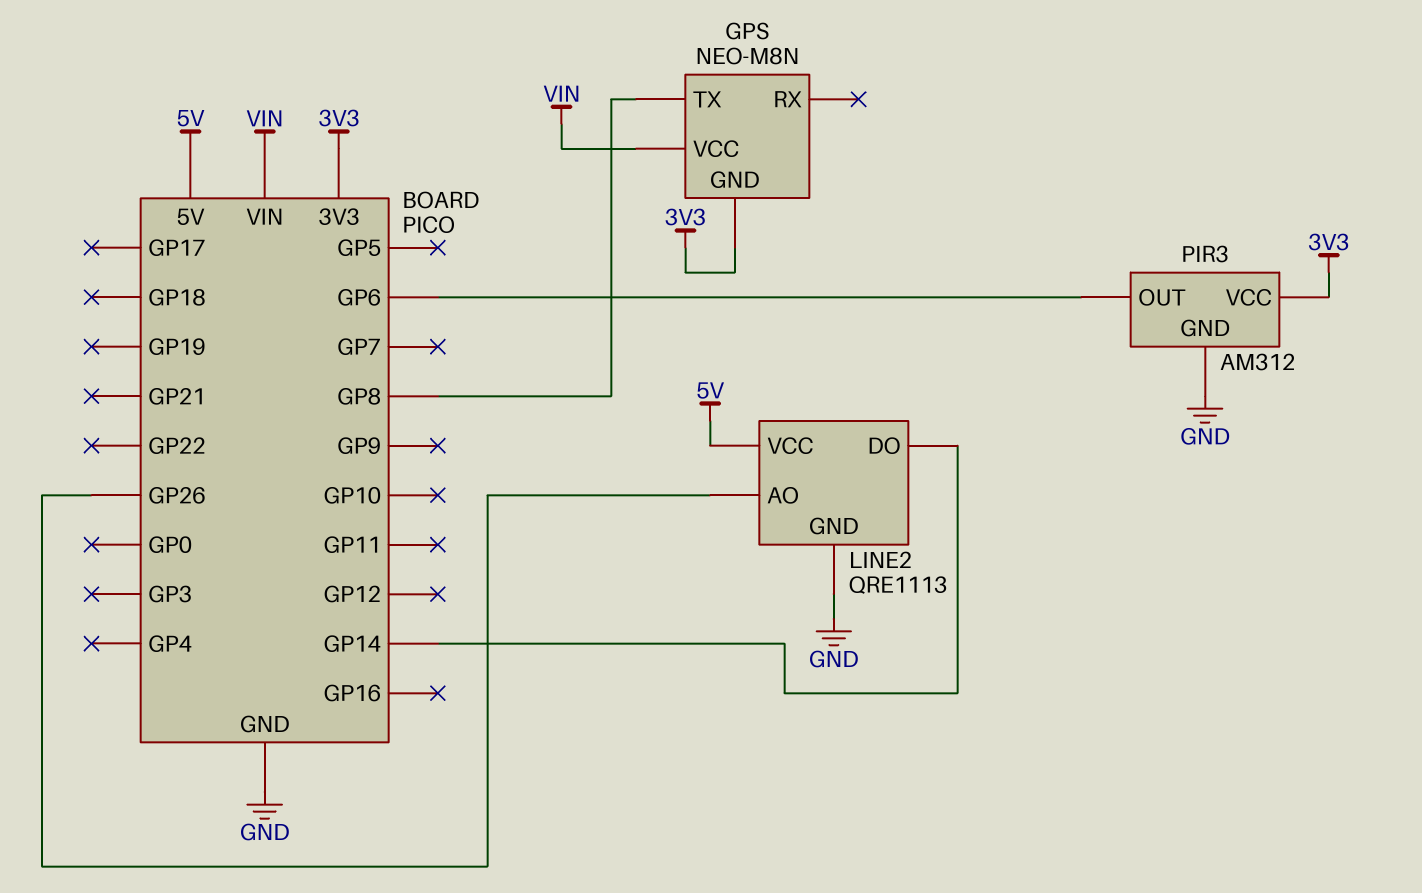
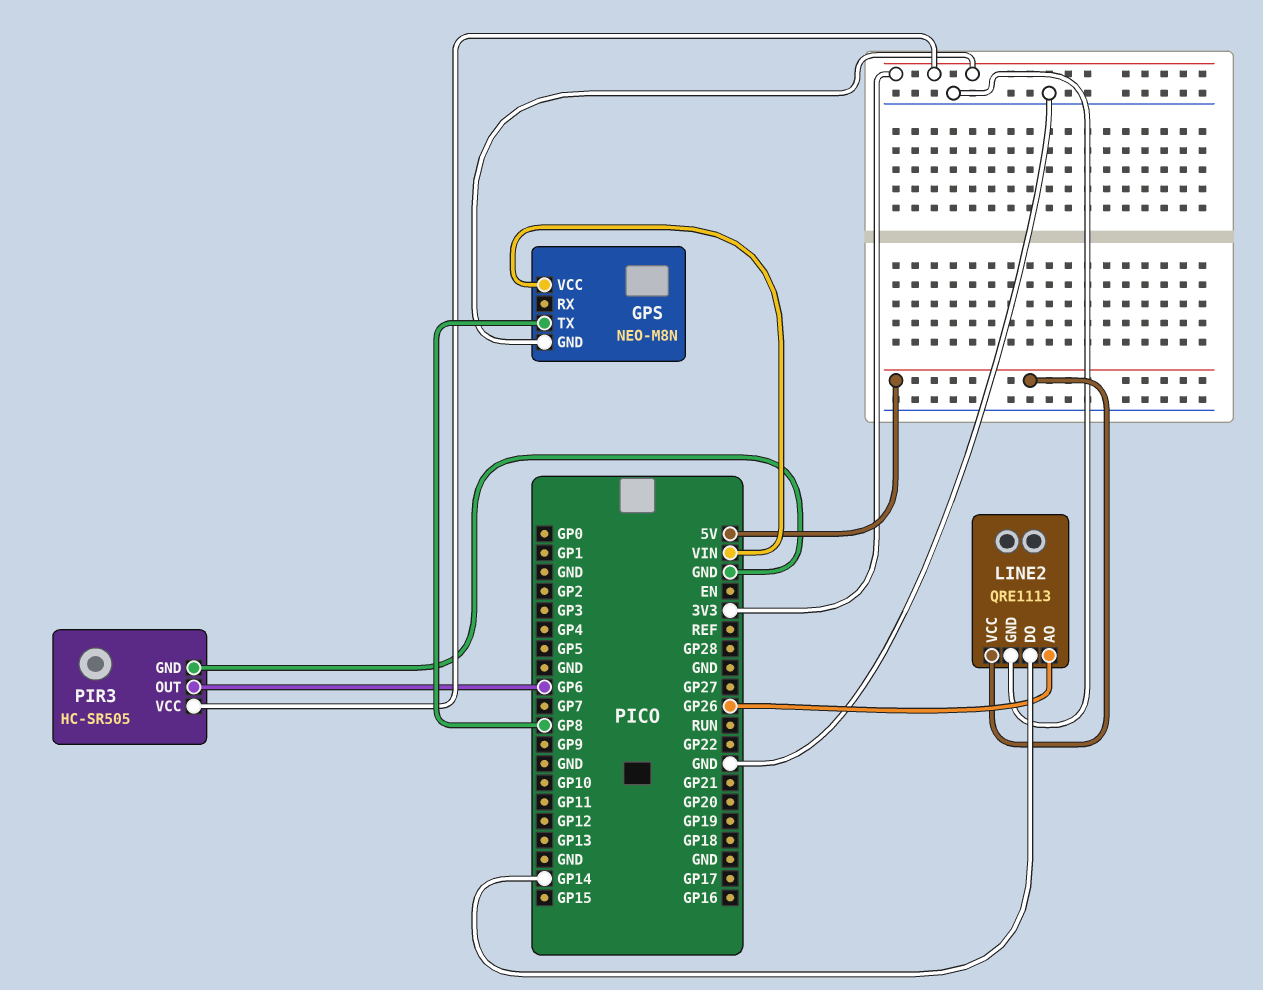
PIR3: AM312 -> HC-SR505

